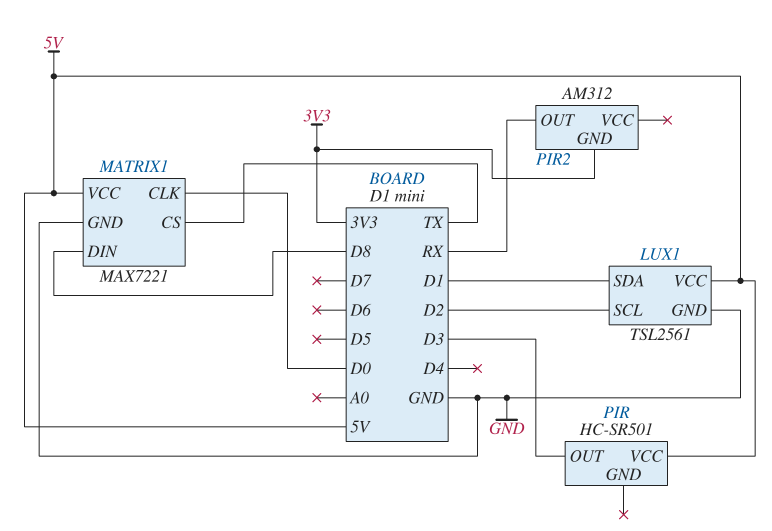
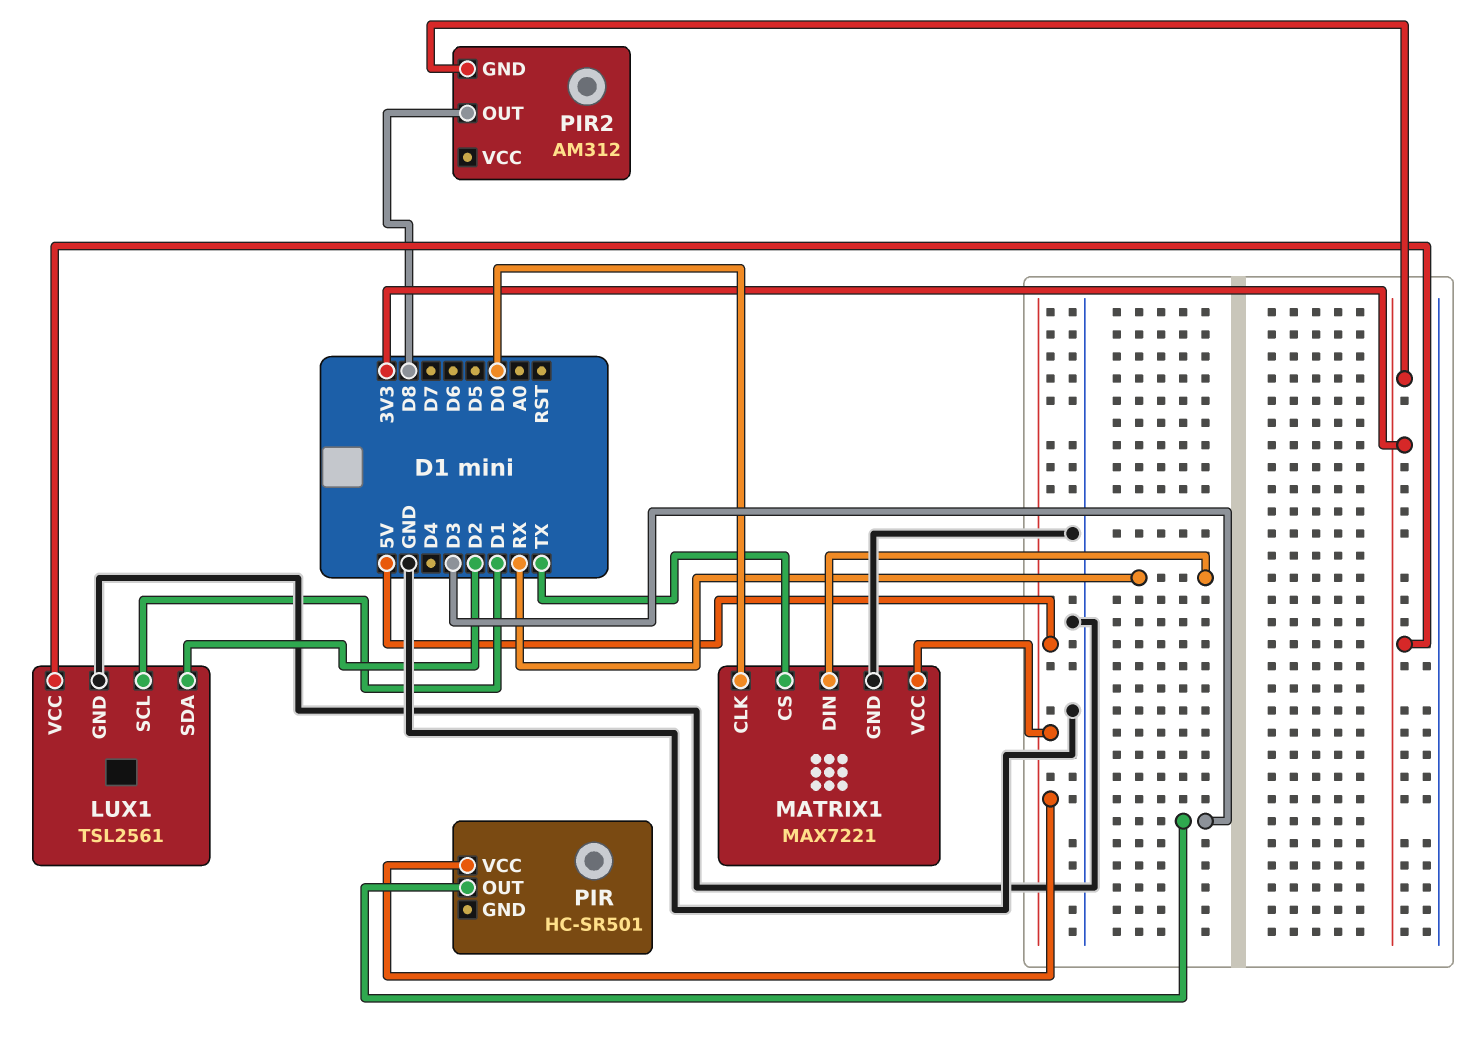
LUX1 pin SCL: D2 -> D1
LUX1 pin SDA: D1 -> D2
LUX1 pin VCC: 5V -> 3V3
MATRIX1 pin DIN: D8 -> RX
PIR2 pin OUT: RX -> D8

